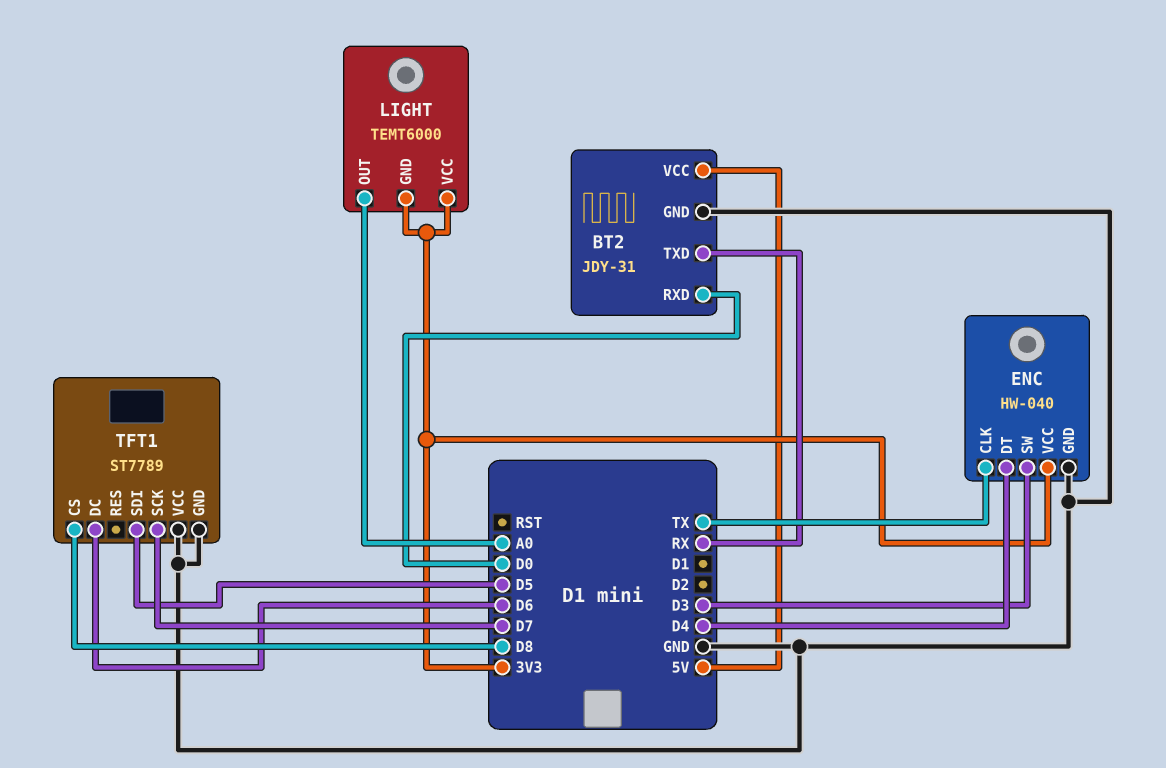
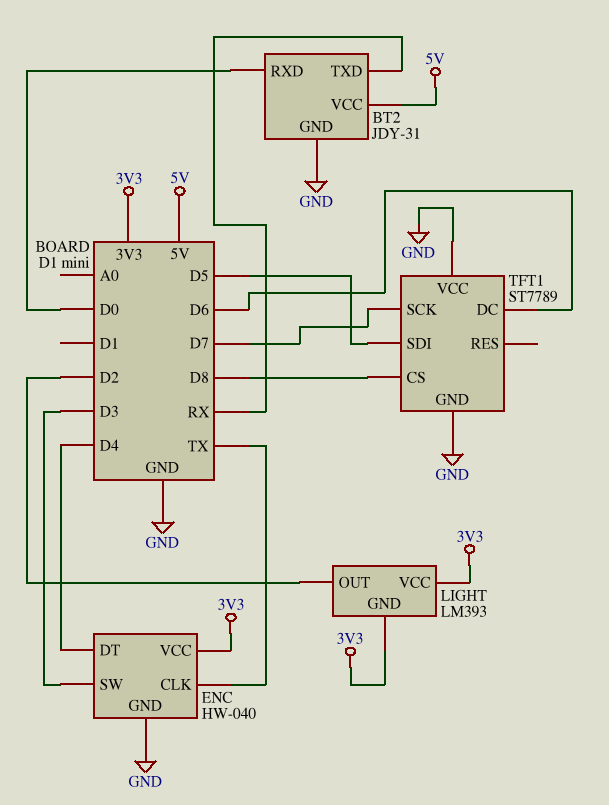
LIGHT: TEMT6000 -> LM393
LIGHT pin OUT: A0 -> D2

